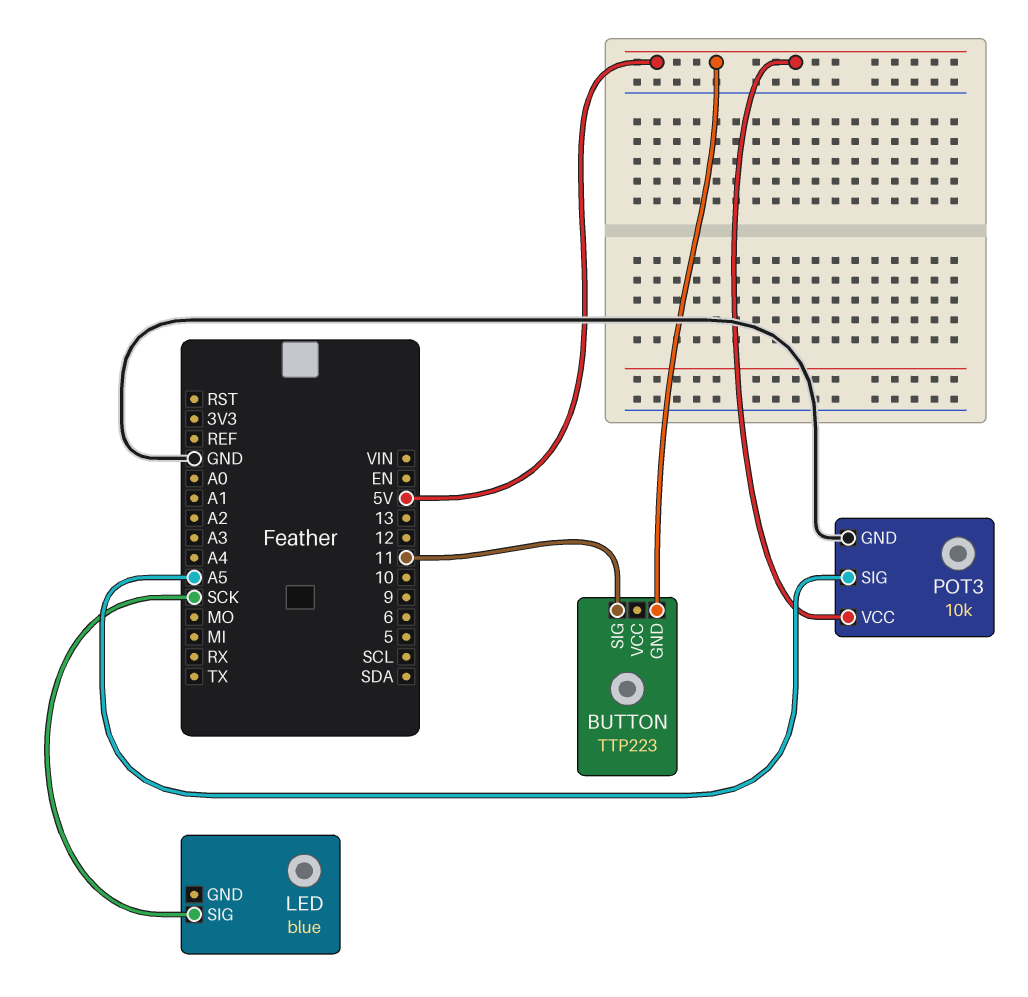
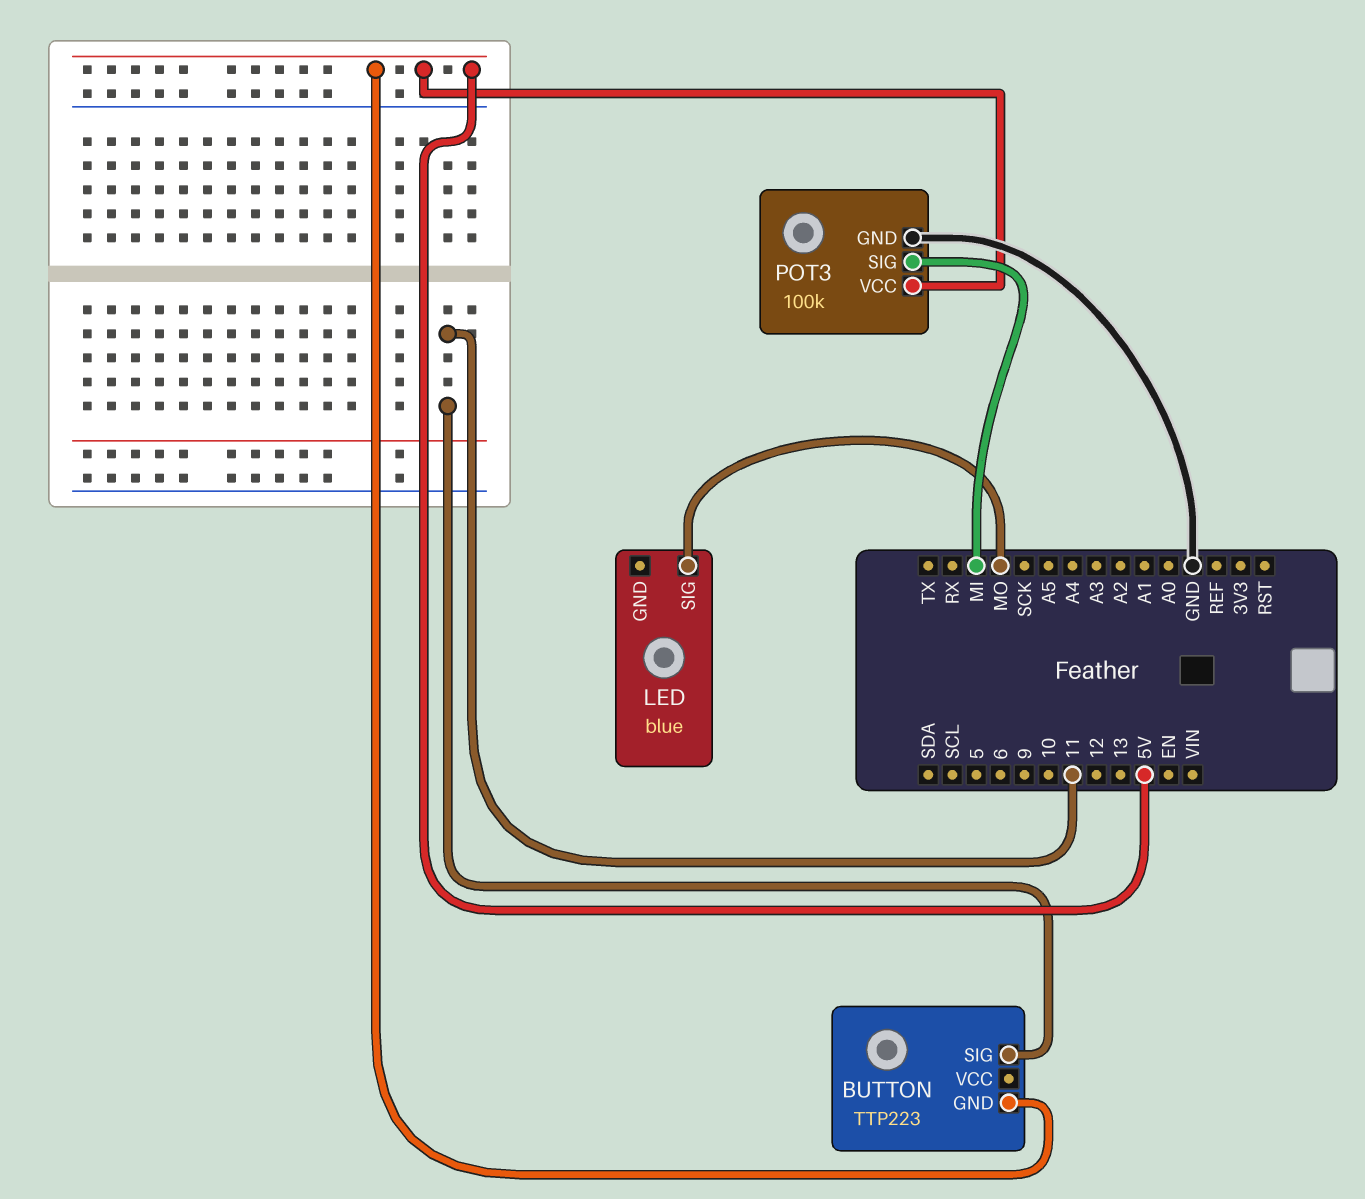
LED pin SIG: SCK -> MO
POT3: 10k -> 100k
POT3 pin SIG: A5 -> MI

